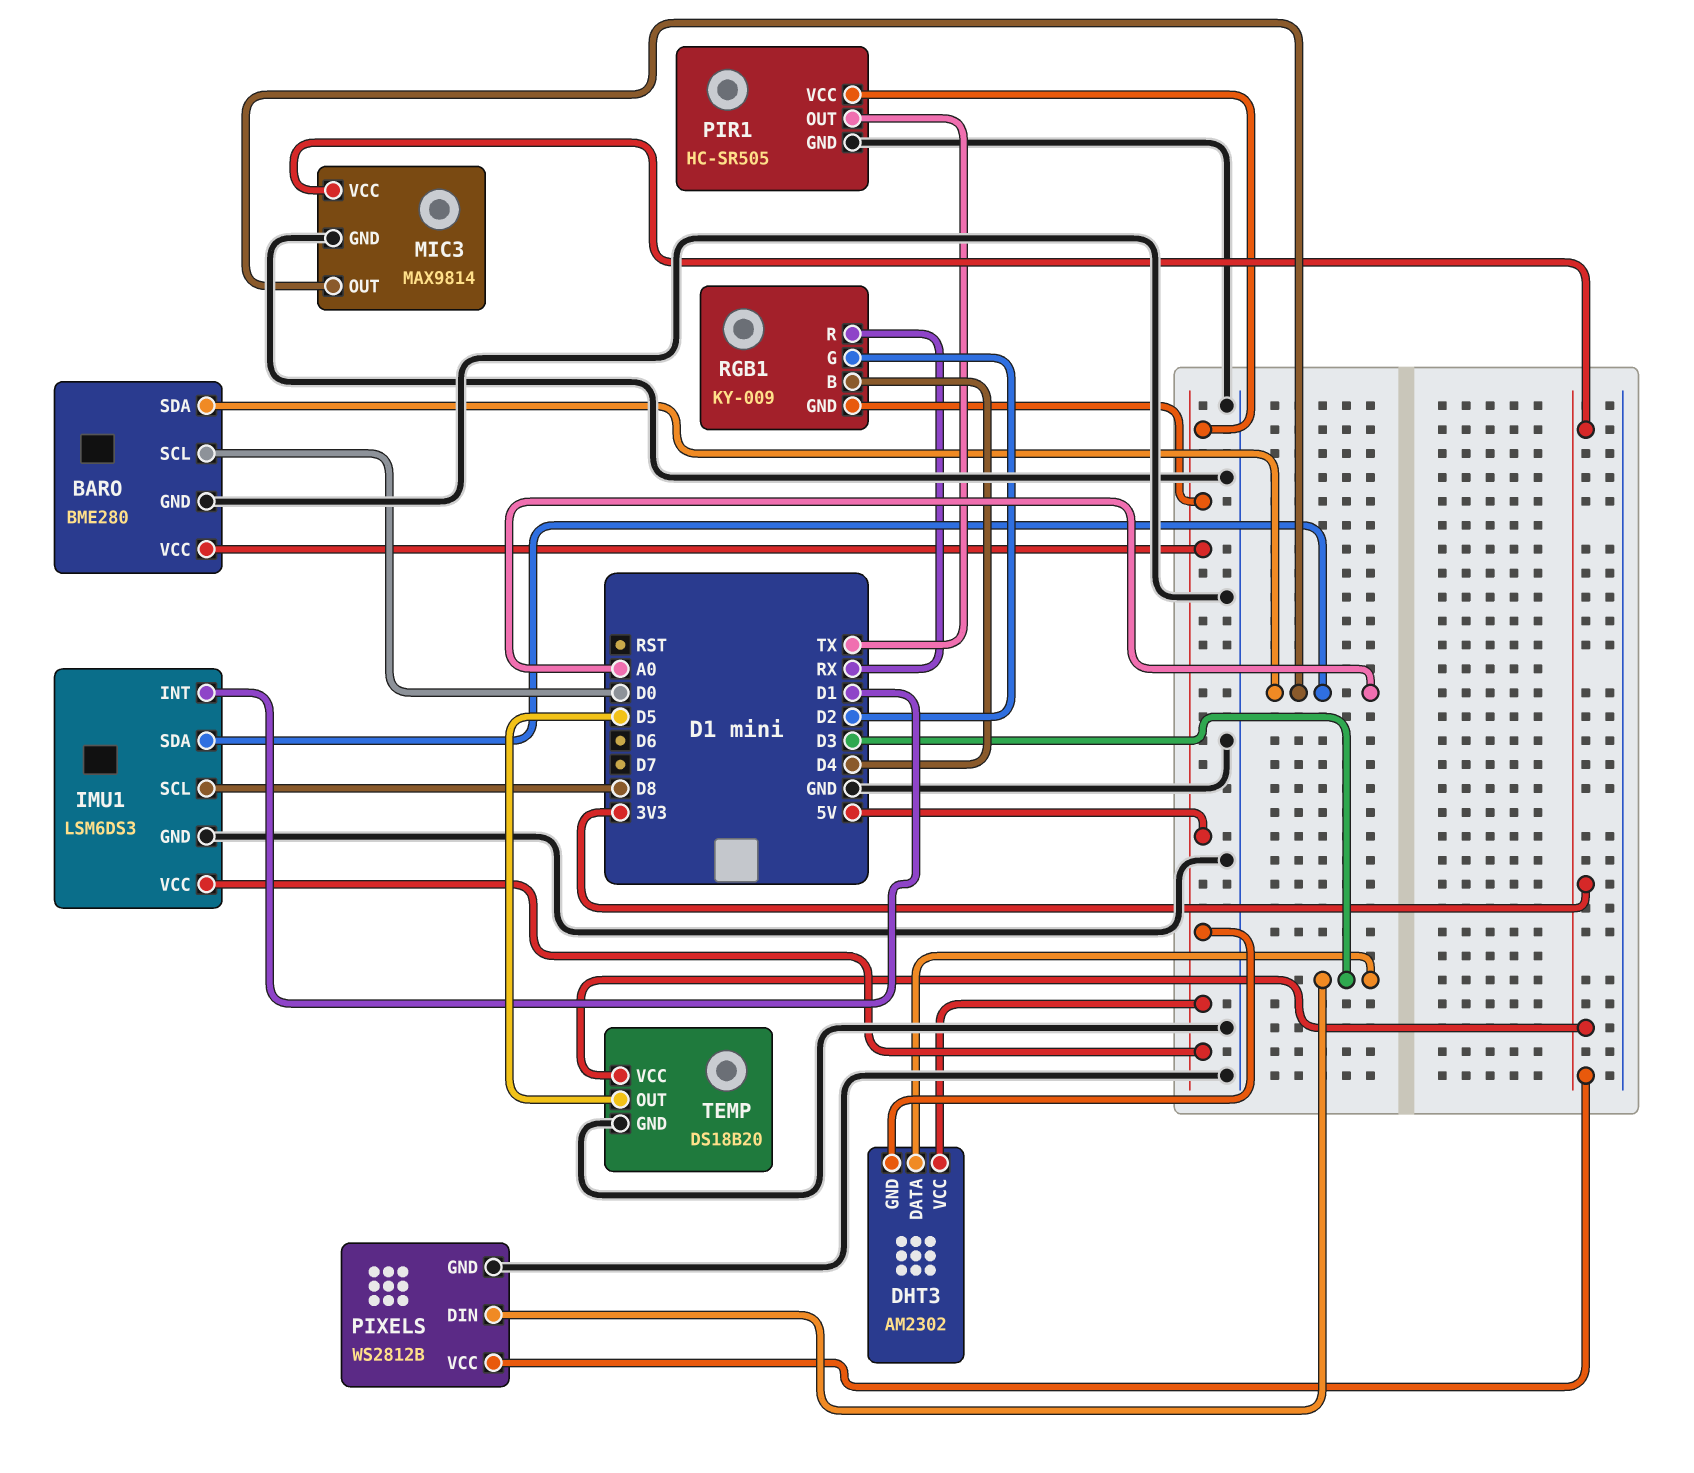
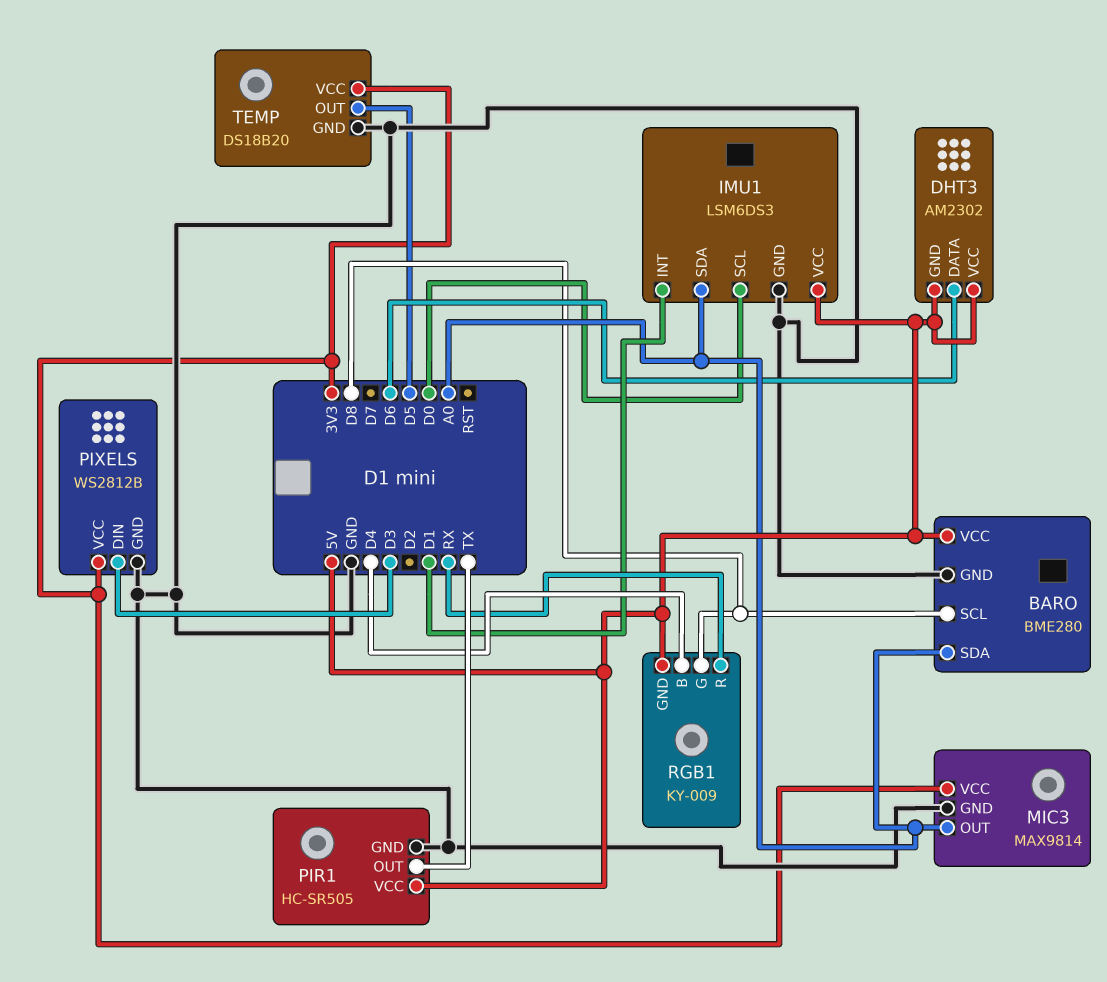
BARO pin SCL: D0 -> D8
DHT3 pin DATA: D3 -> D6
IMU1 pin SCL: D8 -> D0
RGB1 pin G: D2 -> D8

